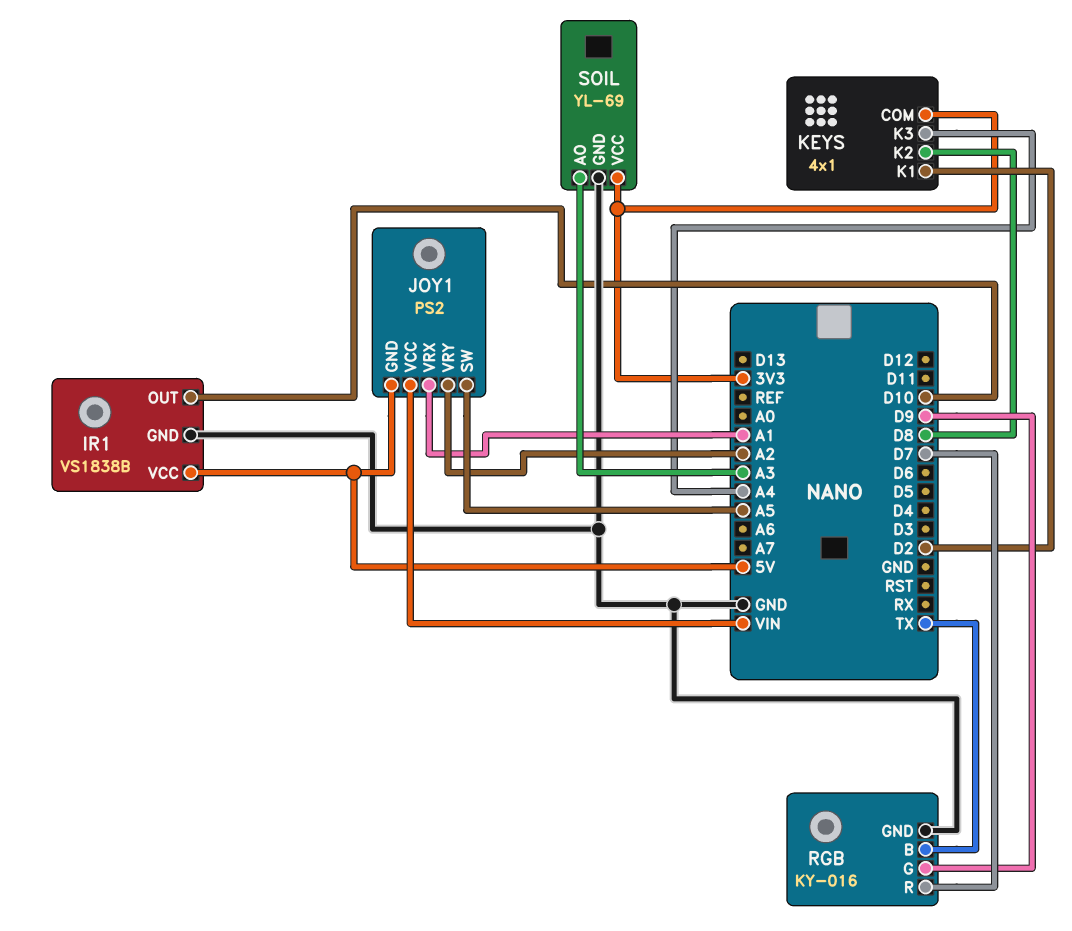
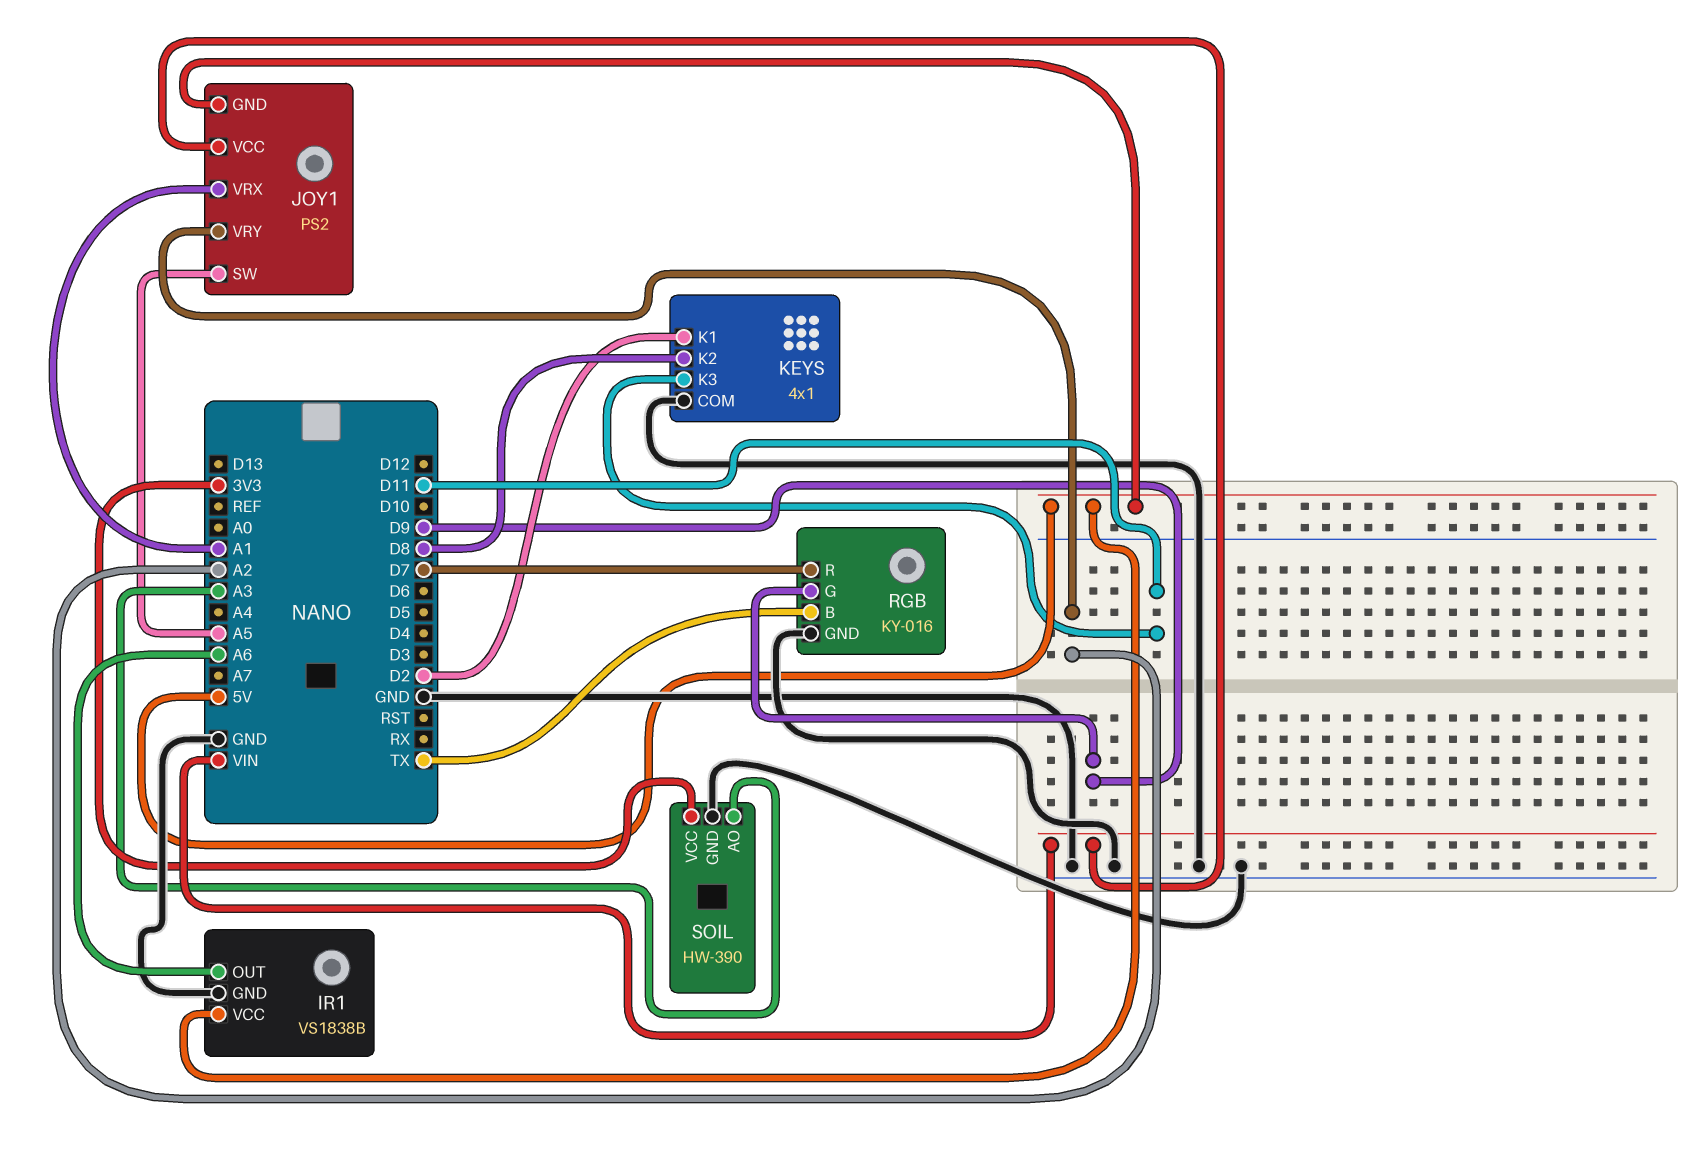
IR1 pin OUT: D10 -> A6
KEYS pin COM: 3V3 -> GND
KEYS pin K3: A4 -> D11
SOIL: YL-69 -> HW-390

